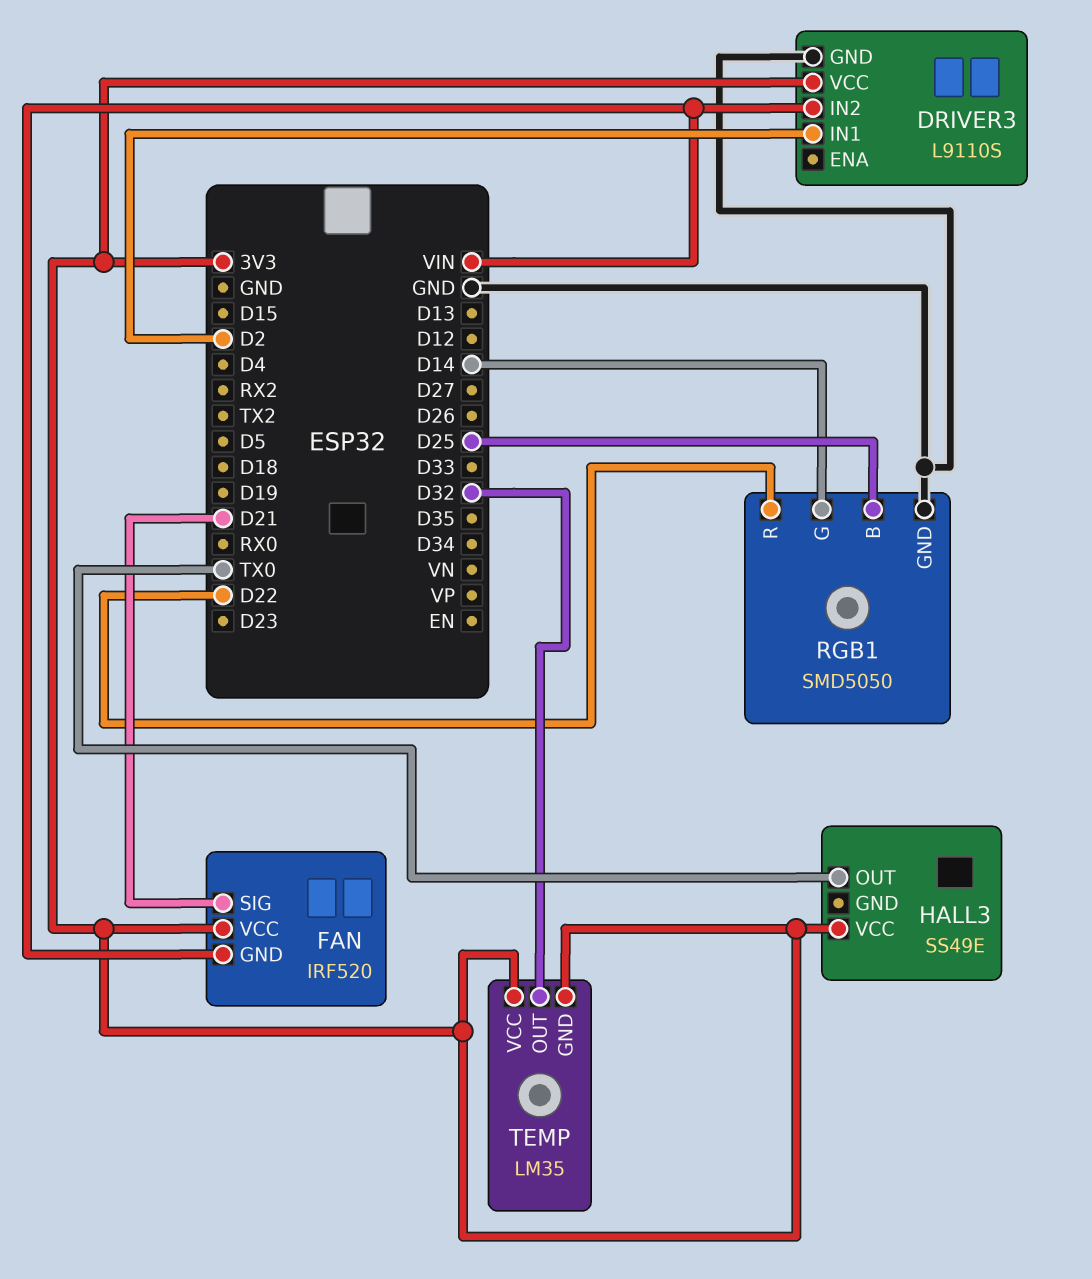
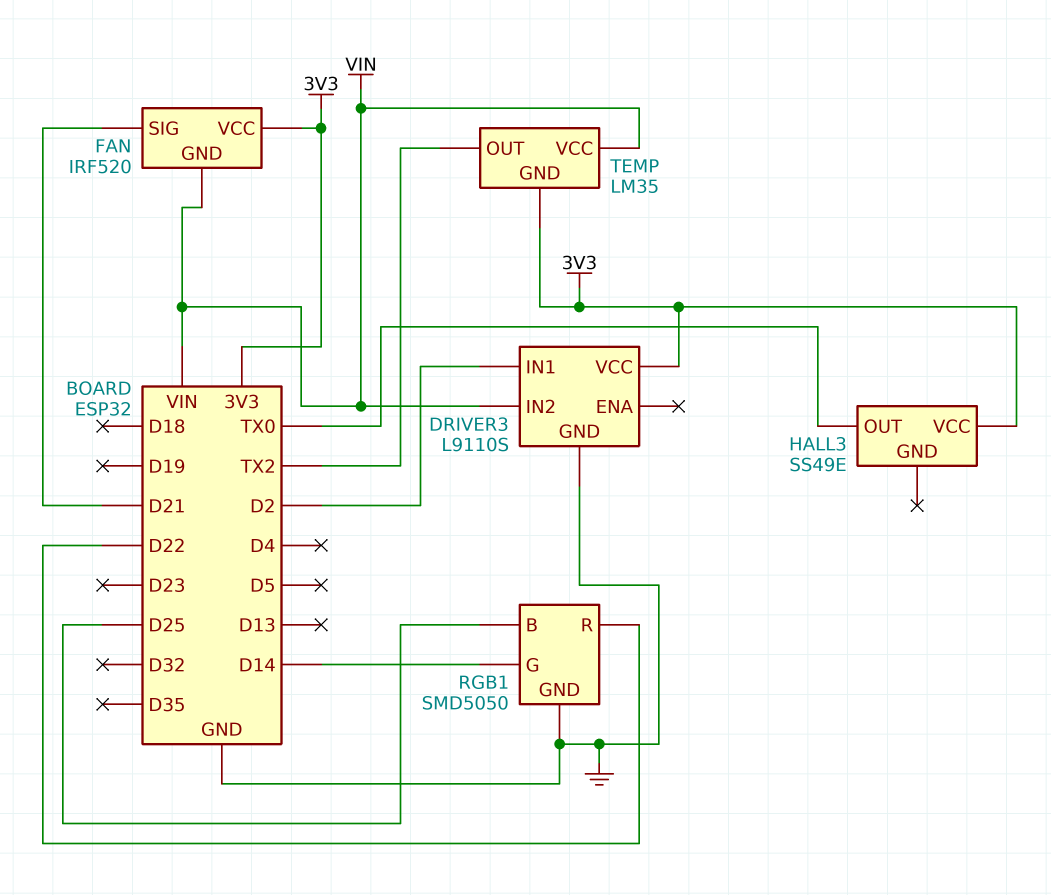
TEMP pin OUT: D32 -> TX2
TEMP pin VCC: 3V3 -> VIN

